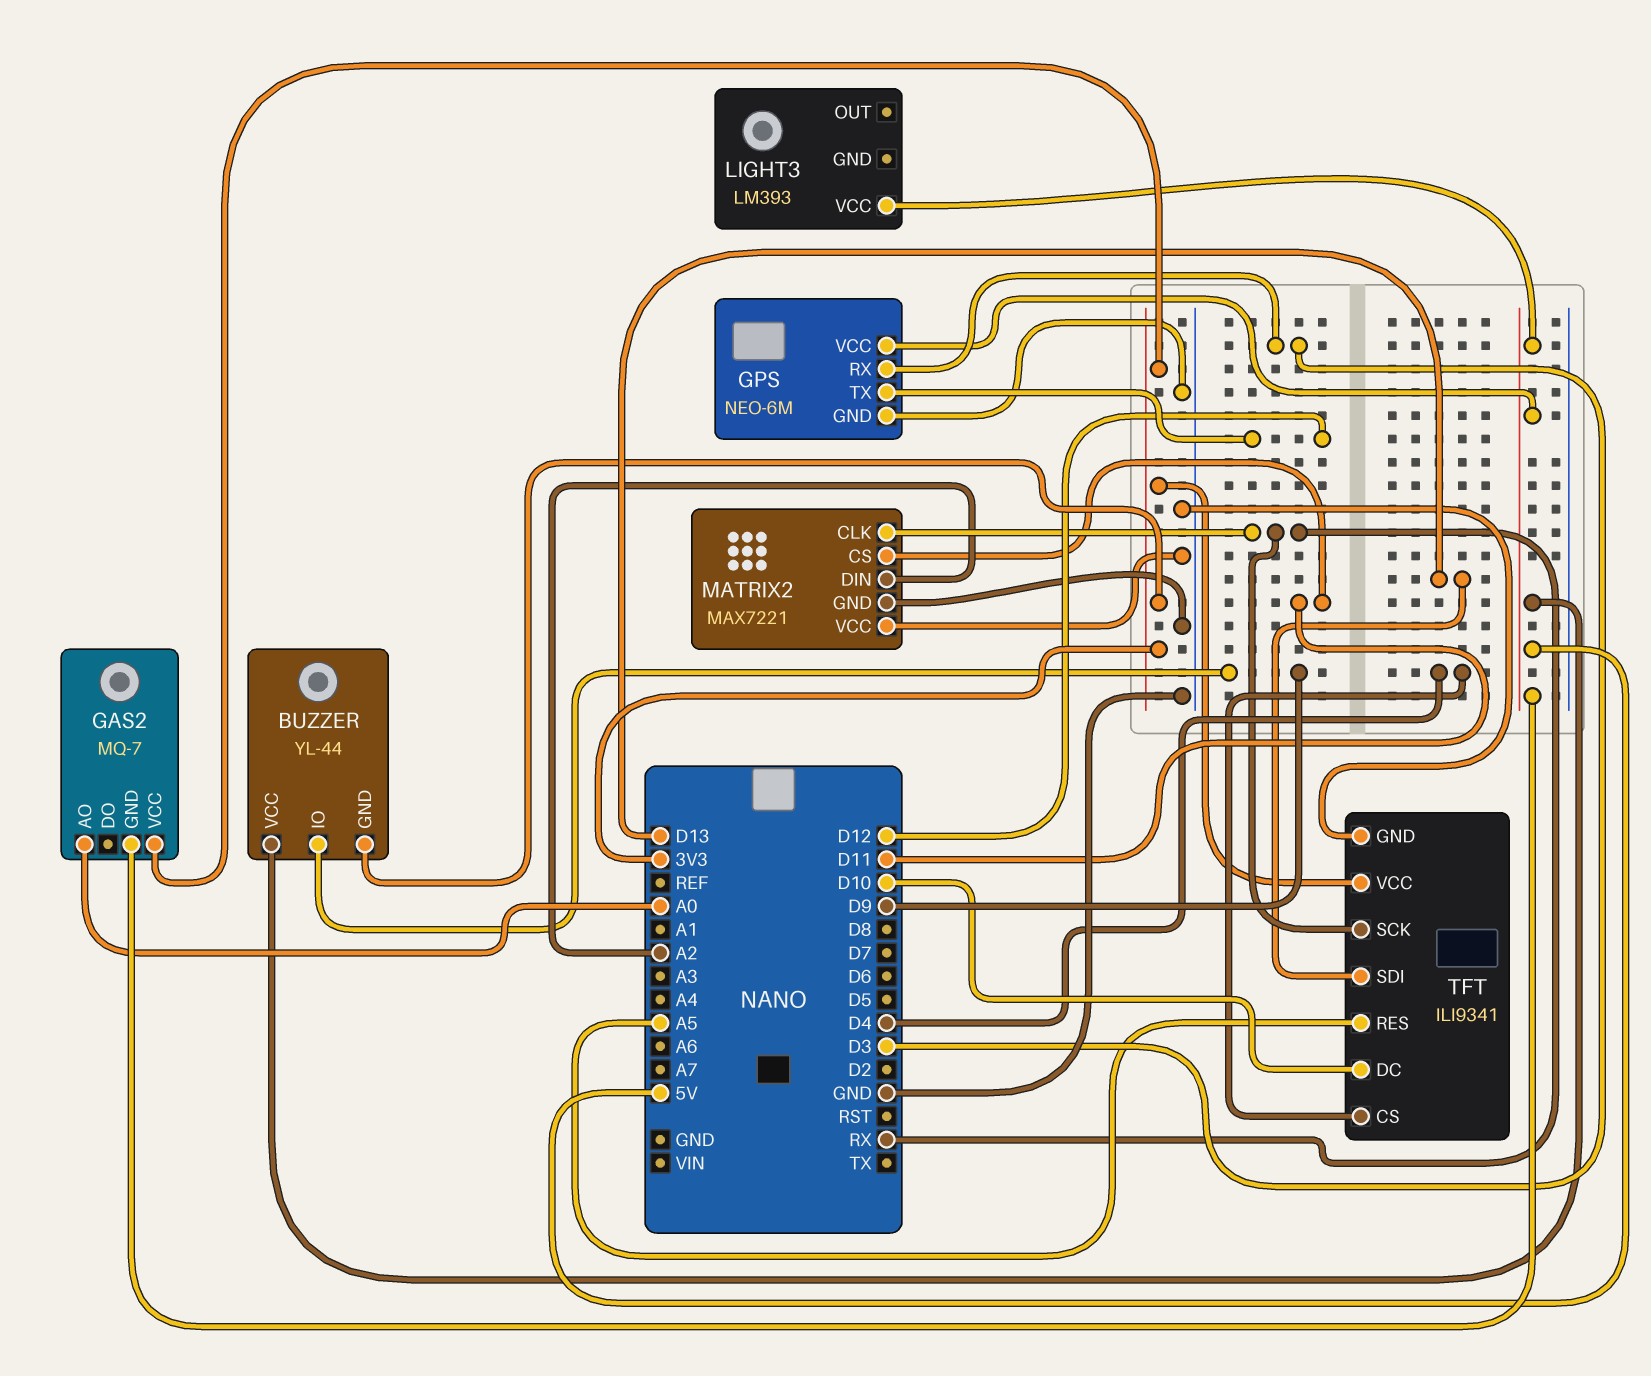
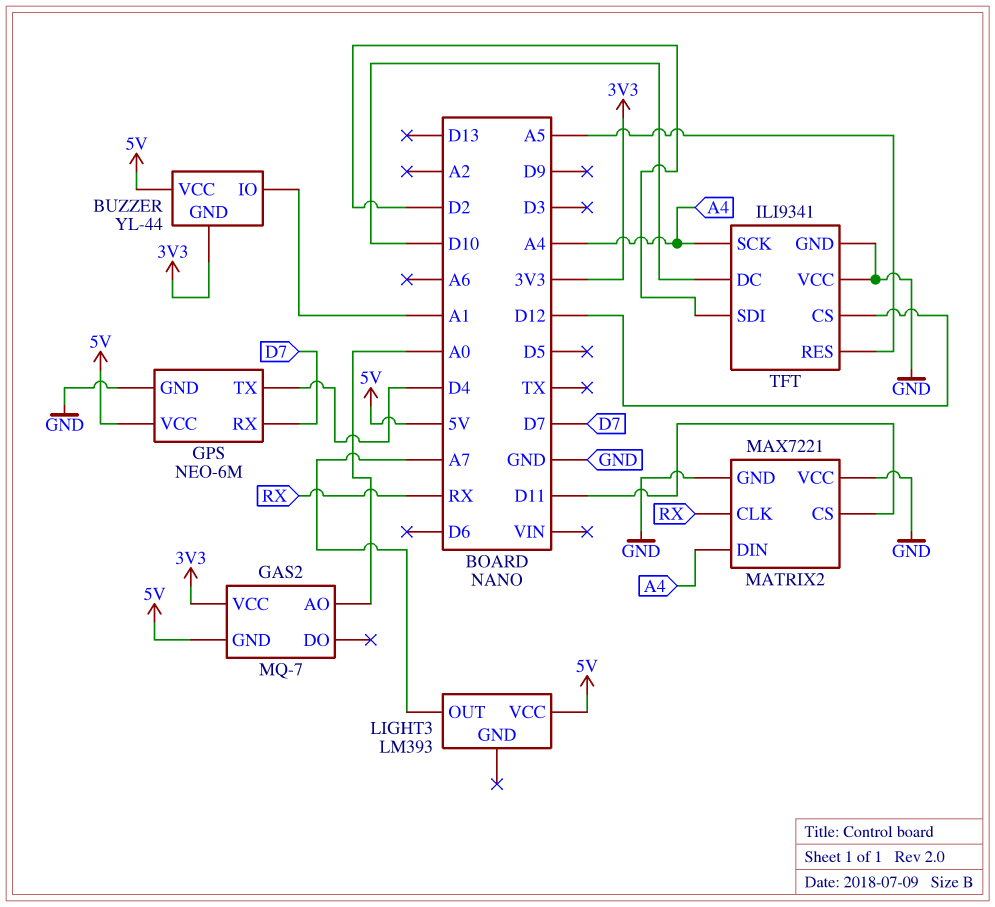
BUZZER pin IO: D9 -> A1
GPS pin RX: D3 -> D7
GPS pin TX: D12 -> D4
LIGHT3 pin OUT: none -> A7
MATRIX2 pin DIN: A2 -> A4
TFT pin CS: D4 -> D12
TFT pin SCK: RX -> A4
TFT pin SDI: D13 -> D2
TFT pin VCC: 3V3 -> GND

